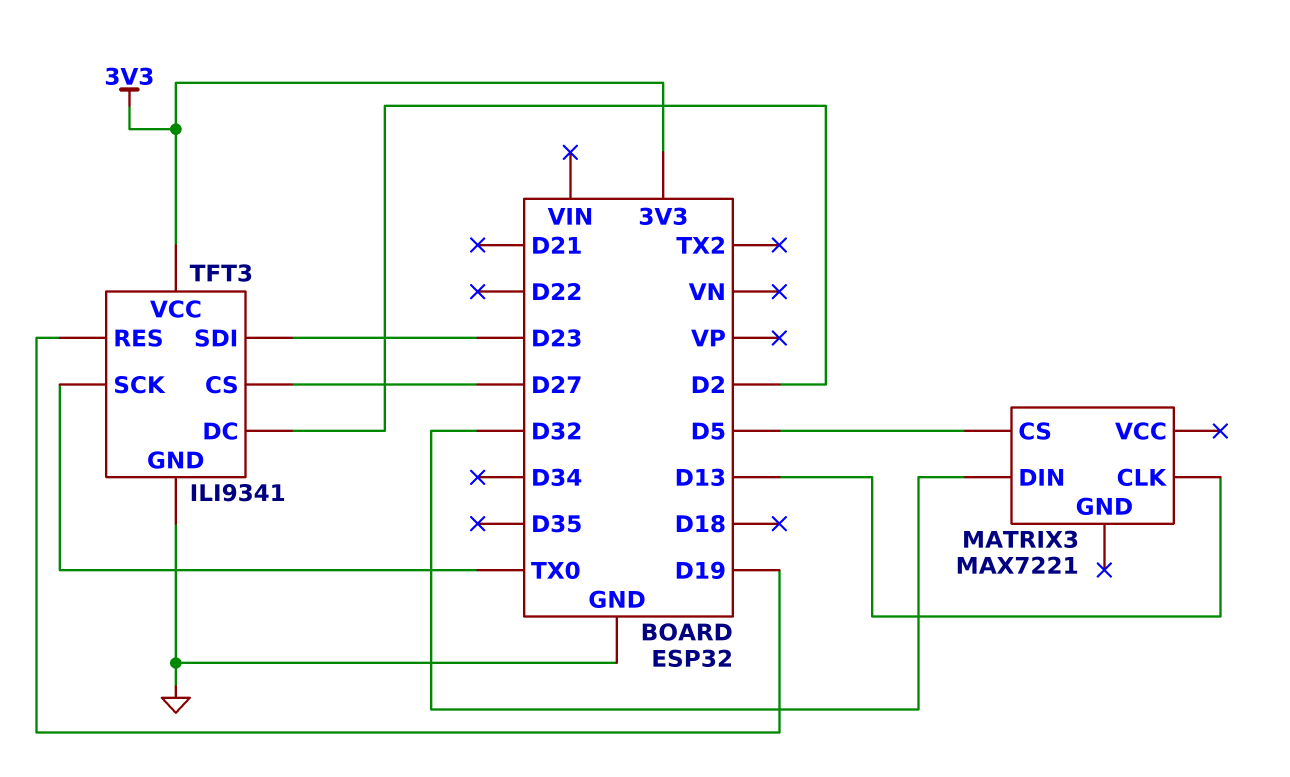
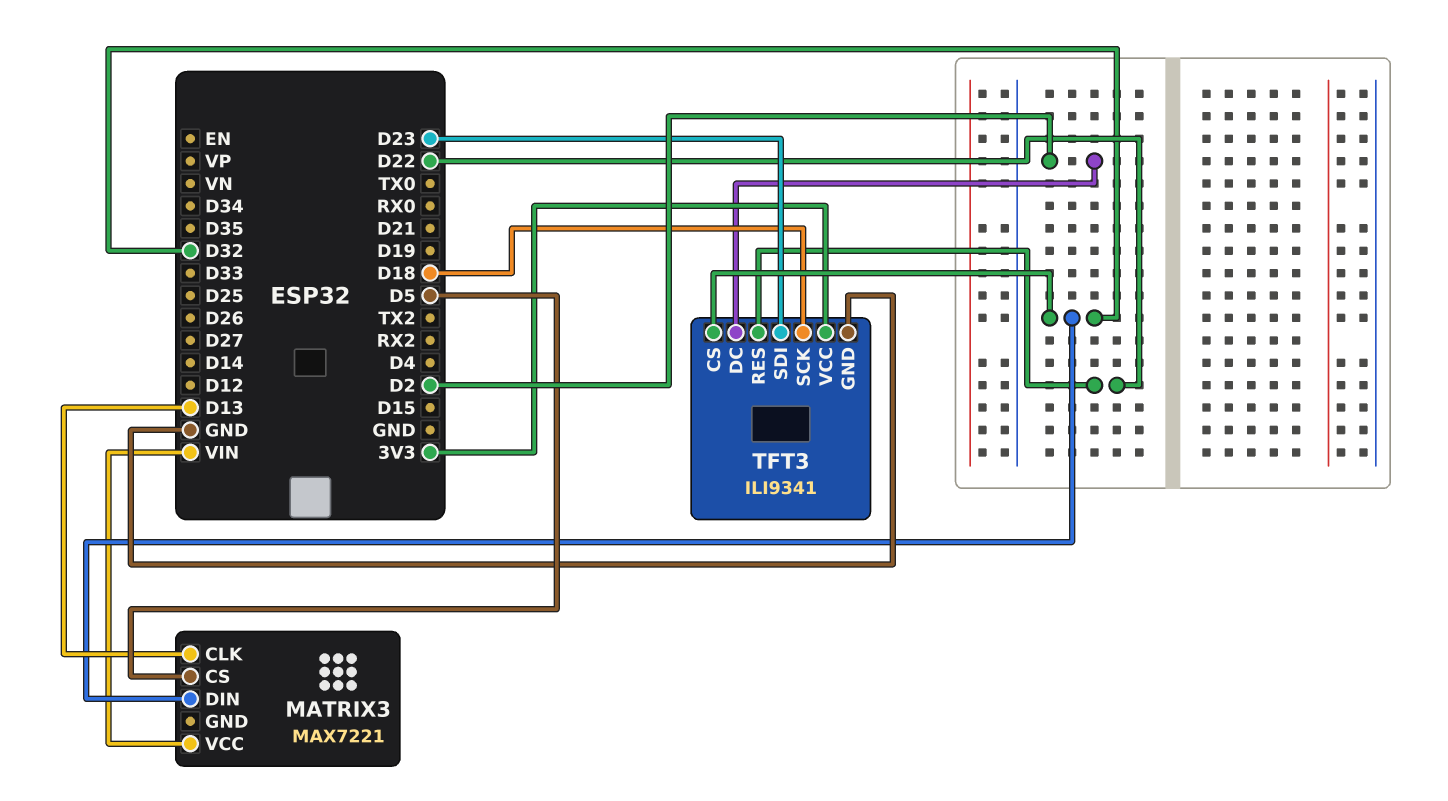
MATRIX3 pin VCC: none -> VIN
TFT3 pin CS: D27 -> D32
TFT3 pin RES: D19 -> D22
TFT3 pin SCK: TX0 -> D18

